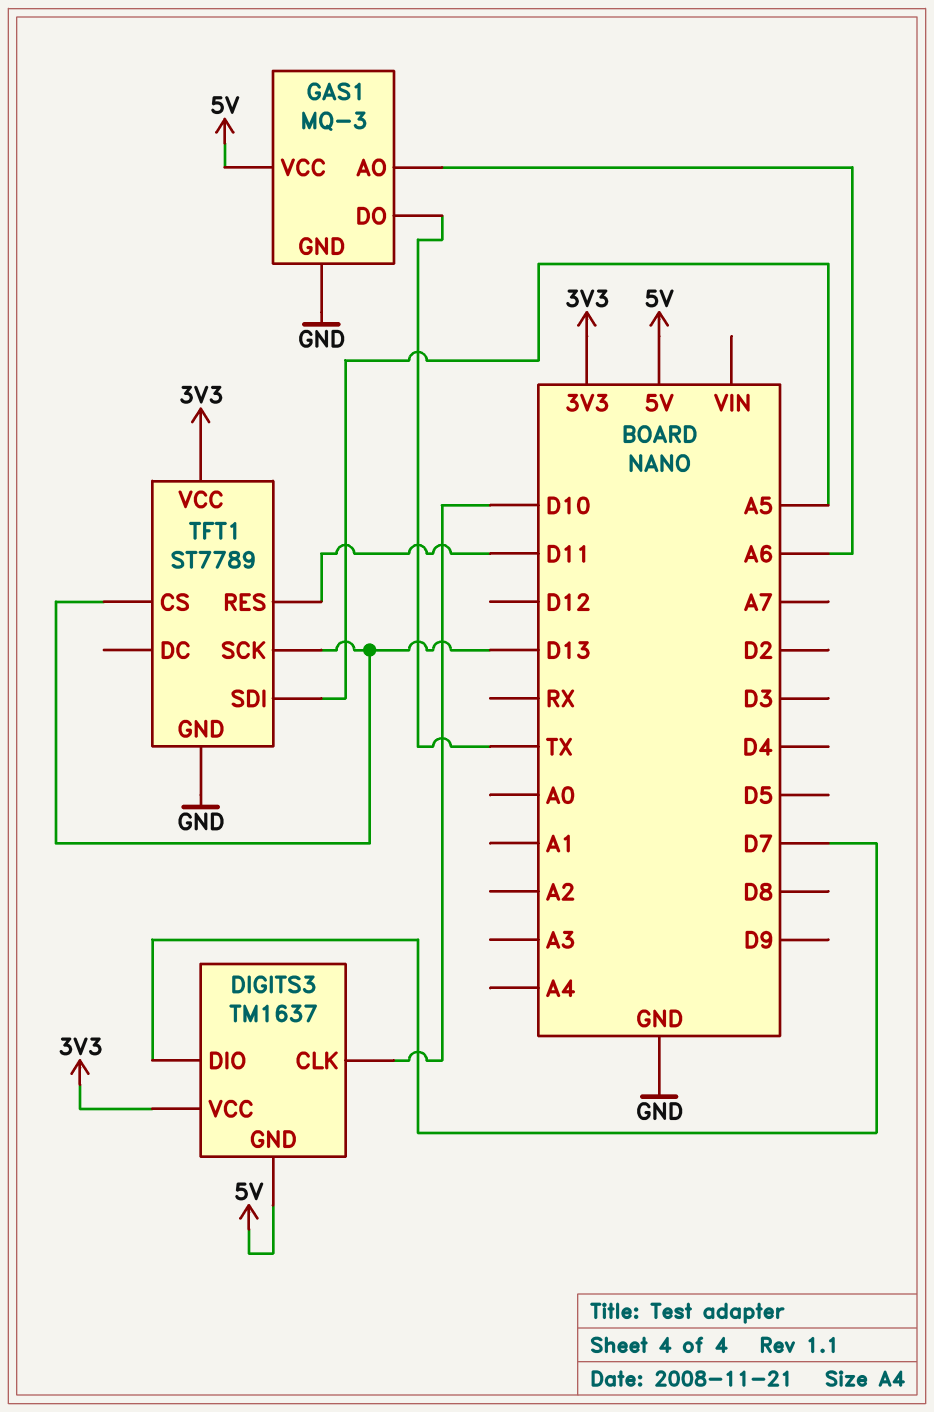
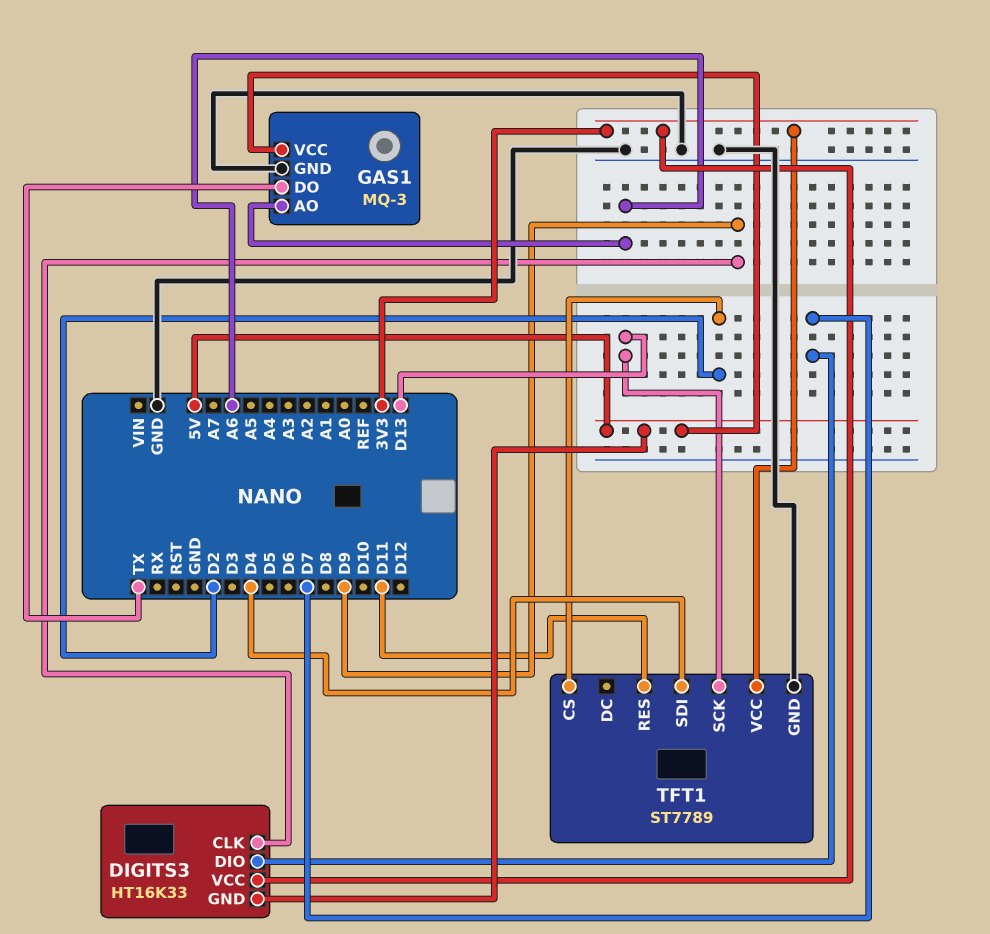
DIGITS3: TM1637 -> HT16K33
DIGITS3 pin CLK: D10 -> D9
TFT1 pin CS: D13 -> D2
TFT1 pin SDI: A5 -> D4

